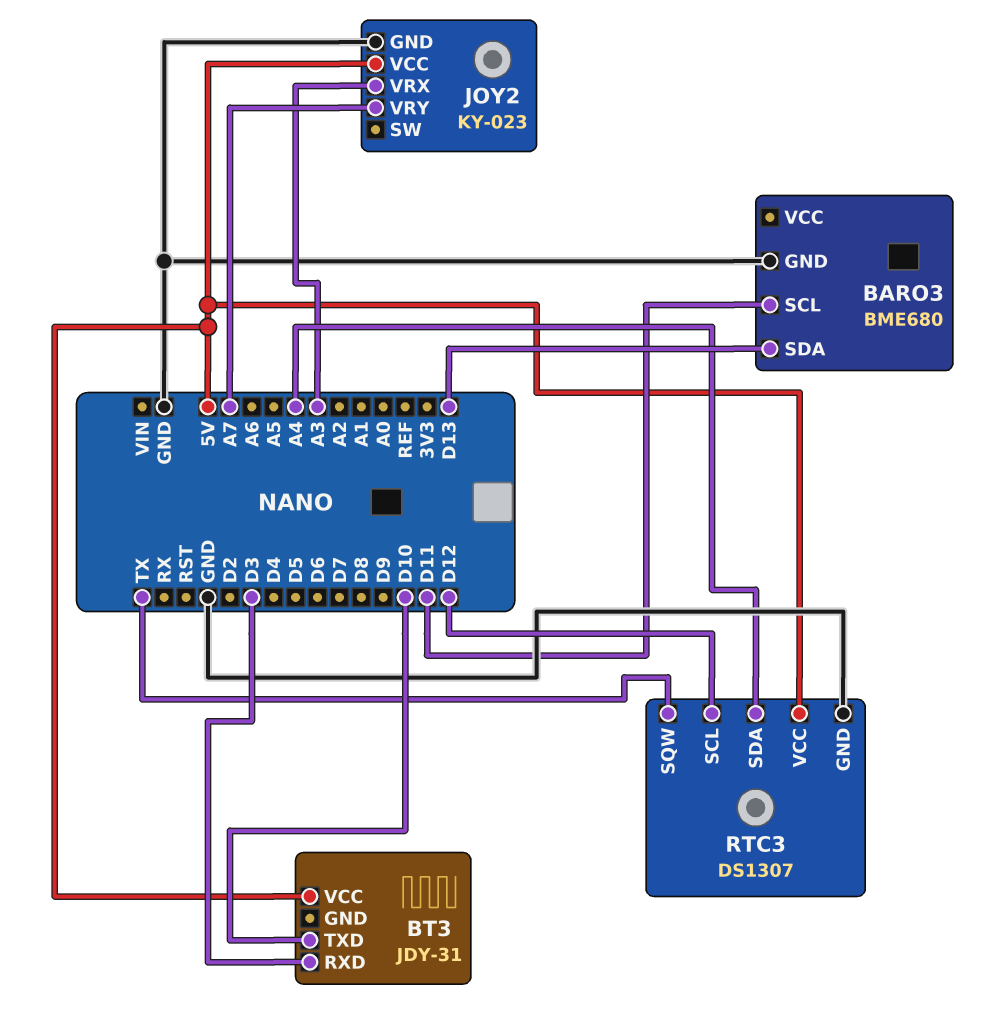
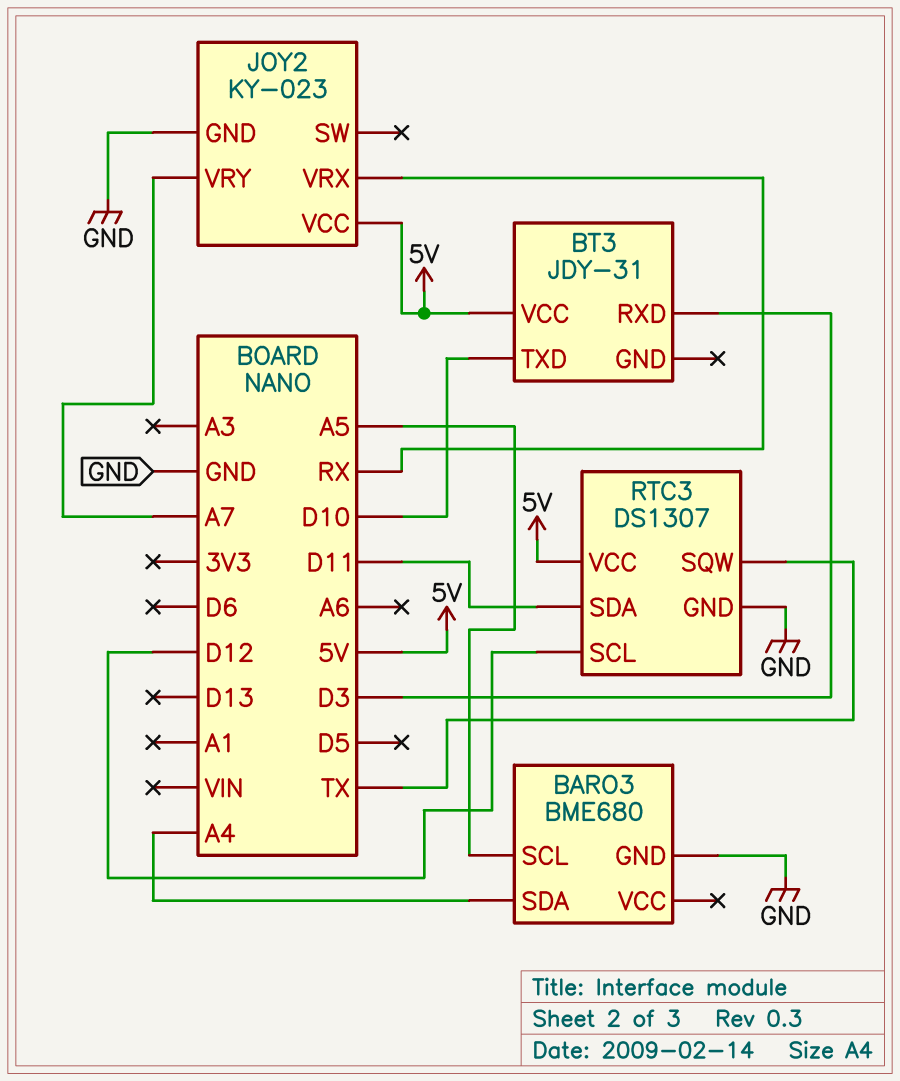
BARO3 pin SCL: D11 -> A5
BARO3 pin SDA: D13 -> A4
JOY2 pin VRX: A3 -> RX
RTC3 pin SDA: A4 -> D11

